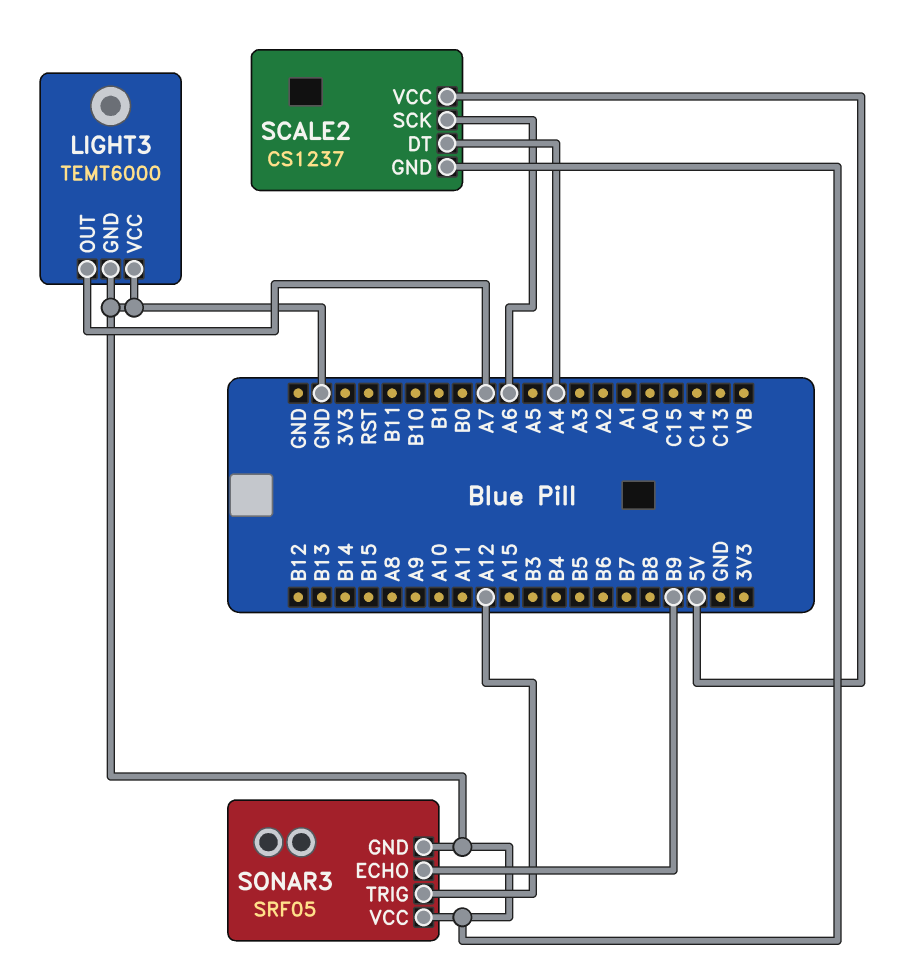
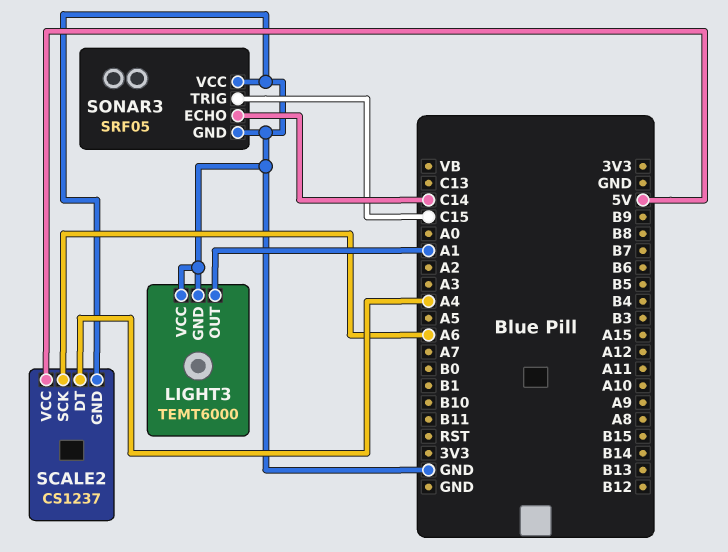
LIGHT3 pin OUT: A7 -> A1
SONAR3 pin ECHO: B9 -> C14
SONAR3 pin TRIG: A12 -> C15

